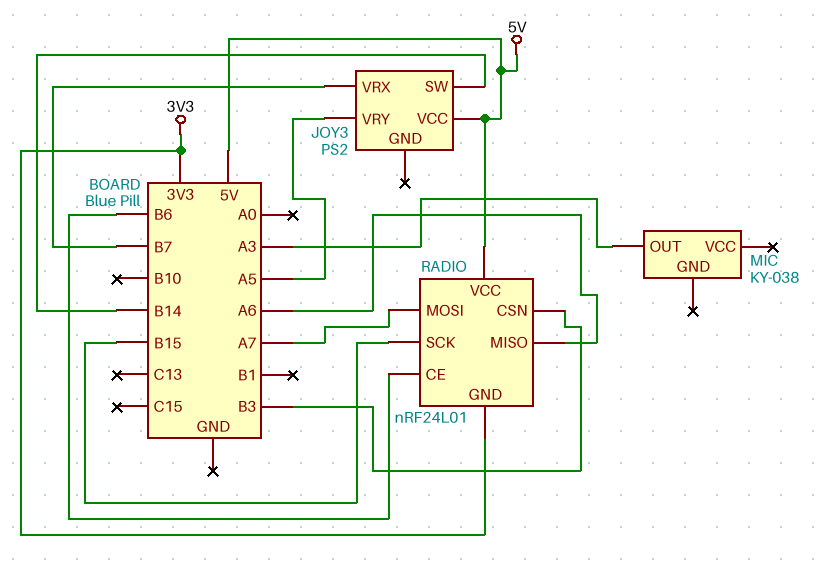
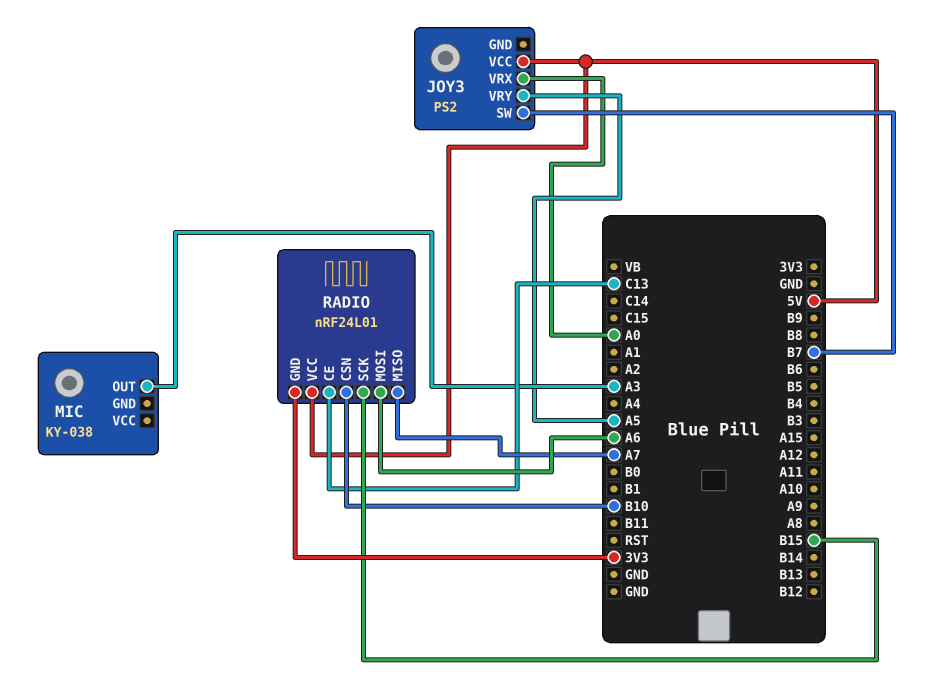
JOY3 pin SW: B14 -> B7
JOY3 pin VRX: B7 -> A0
RADIO pin CE: B6 -> C13
RADIO pin CSN: B3 -> B10
RADIO pin MISO: A6 -> A7
RADIO pin MOSI: A7 -> A6

